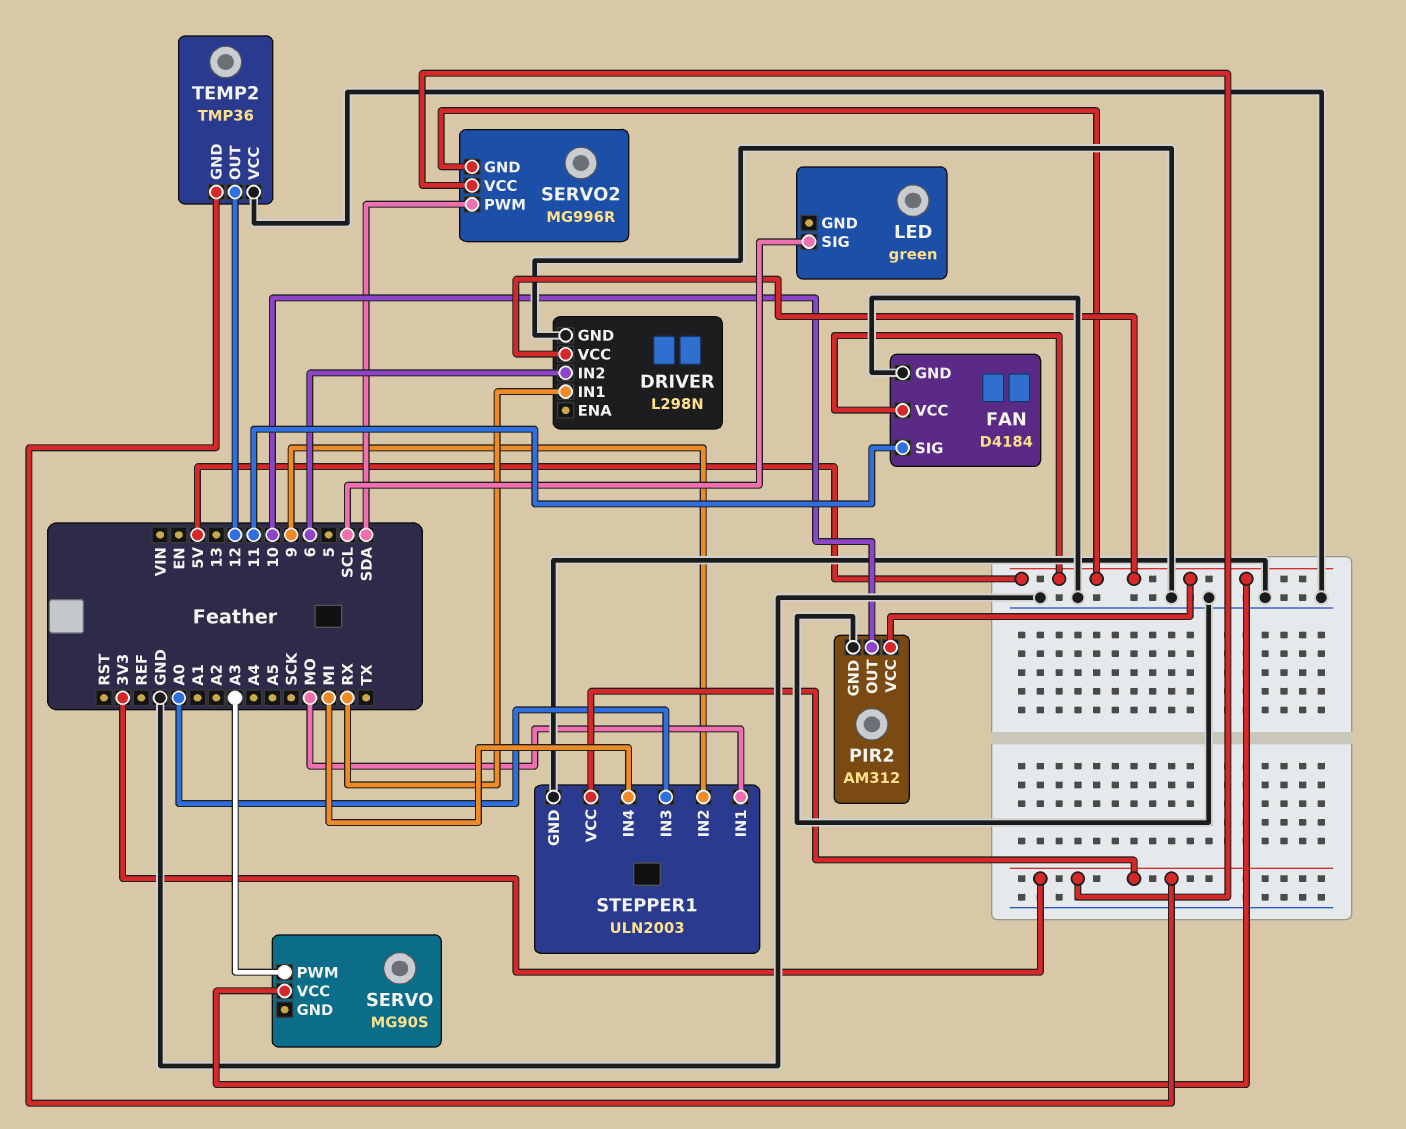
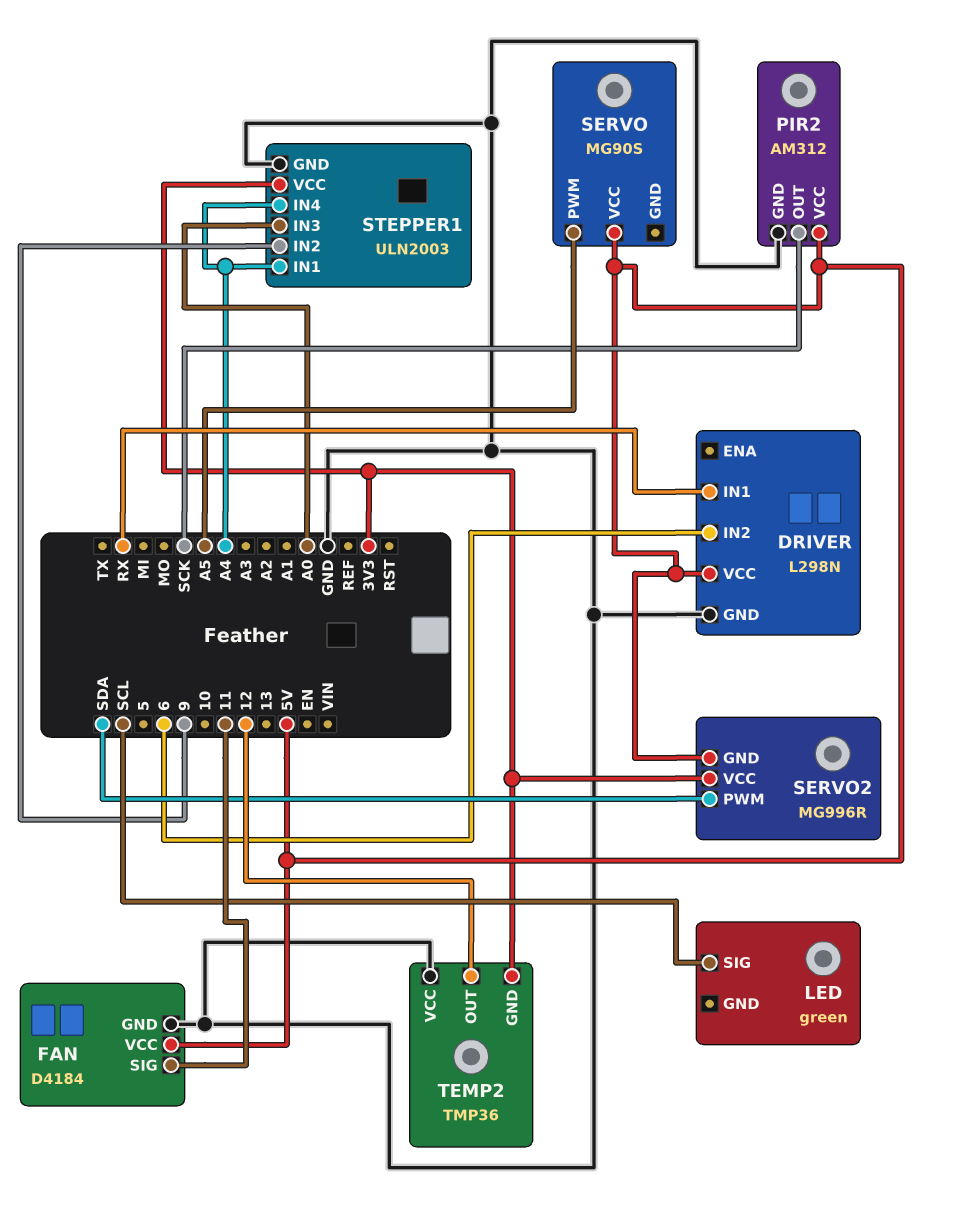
PIR2 pin OUT: 10 -> SCK
SERVO pin PWM: A3 -> A5
STEPPER1 pin IN1: MO -> A4
STEPPER1 pin IN4: MI -> A4

